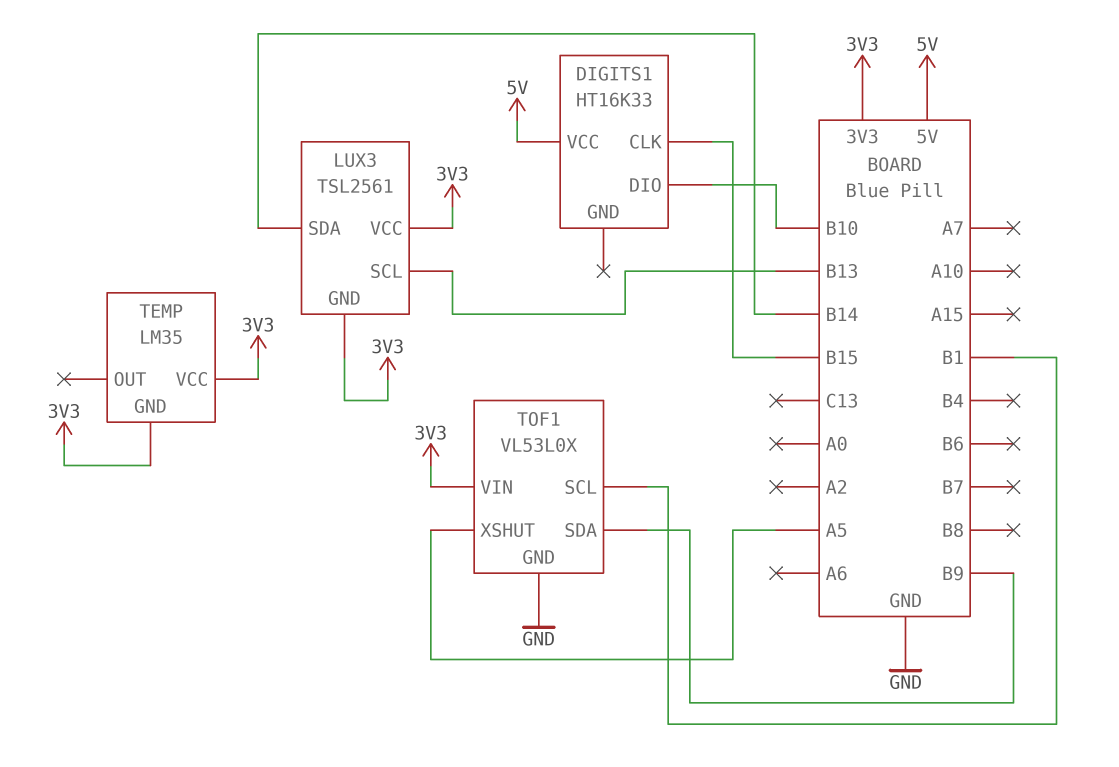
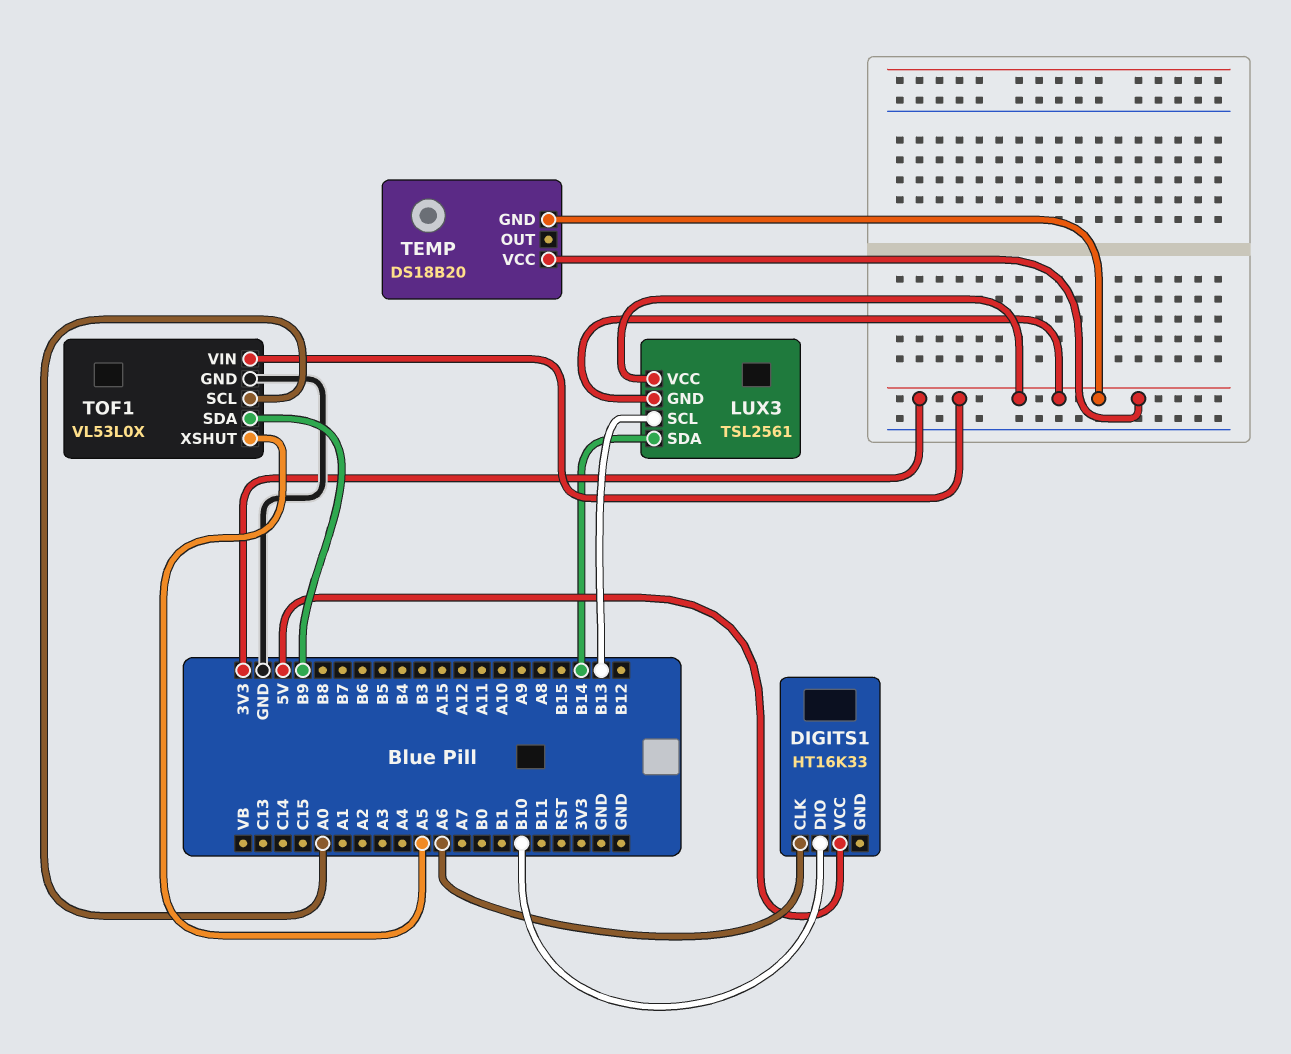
DIGITS1 pin CLK: B15 -> A6
TEMP: LM35 -> DS18B20
TOF1 pin SCL: B1 -> A0

